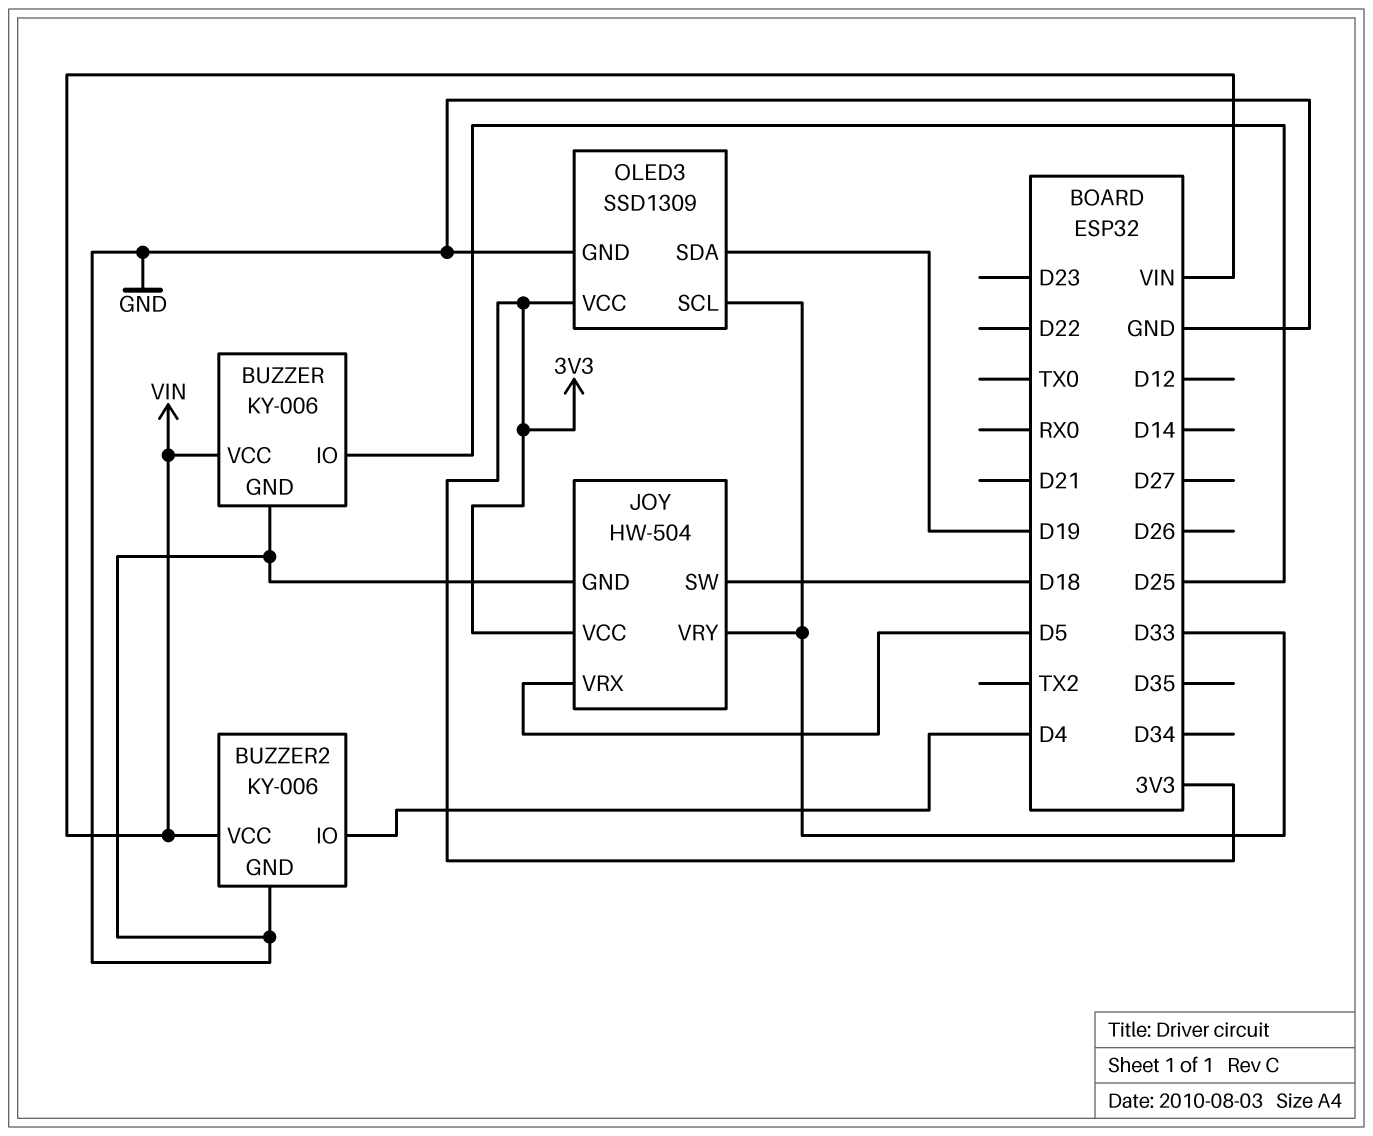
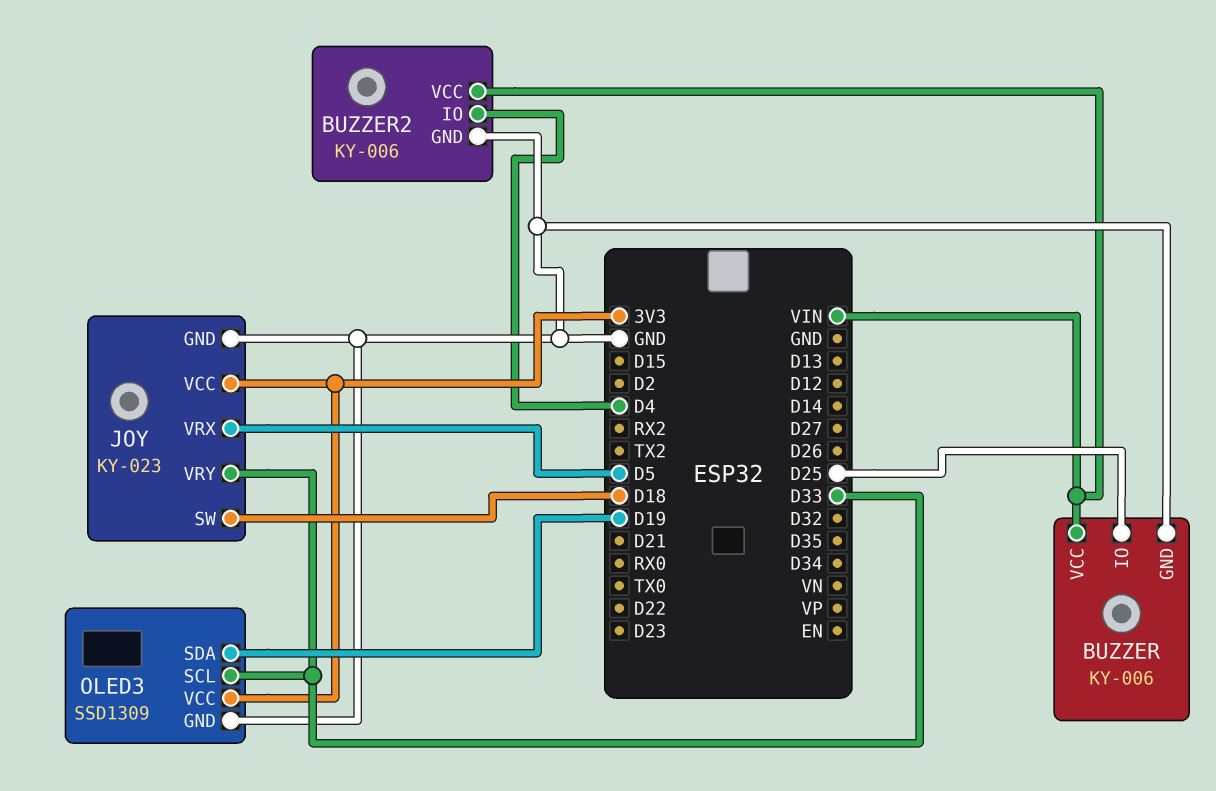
JOY: HW-504 -> KY-023

